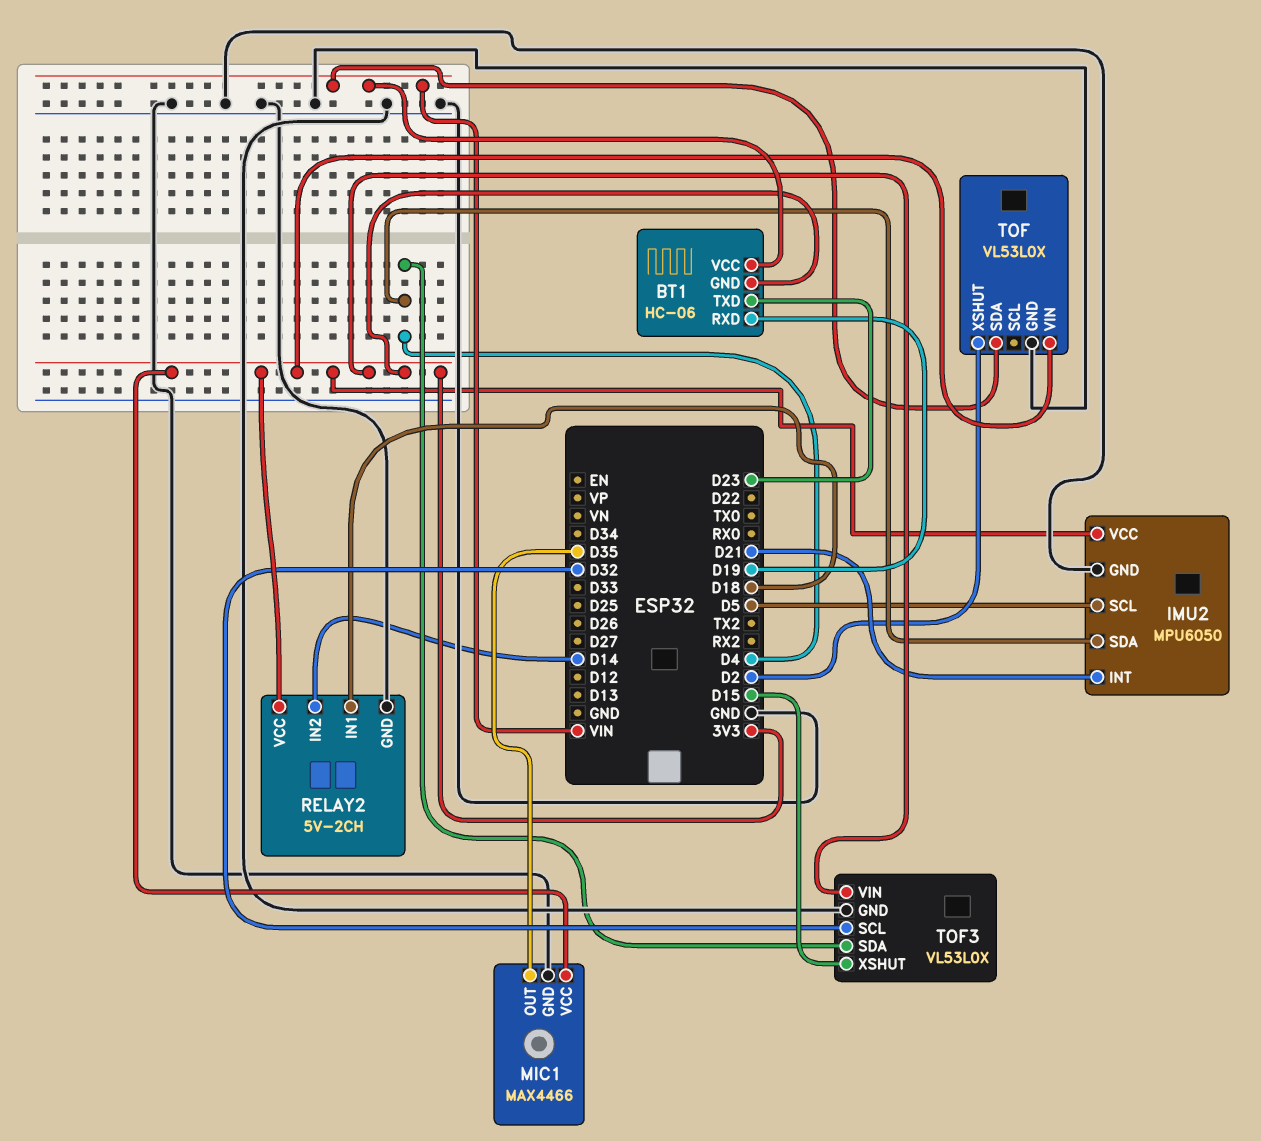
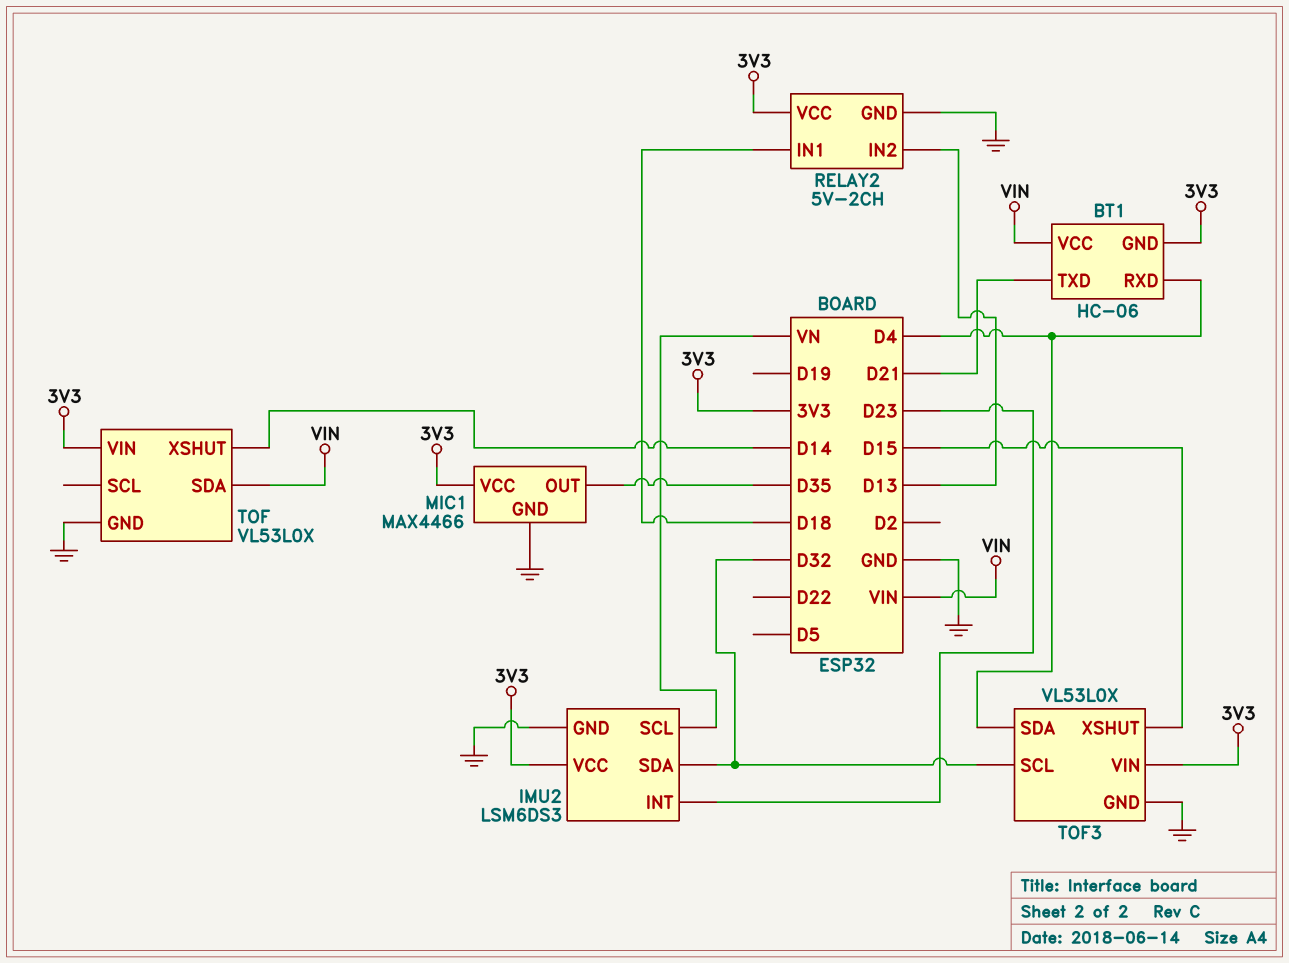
BT1 pin RXD: D19 -> D4
BT1 pin TXD: D23 -> D21
IMU2: MPU6050 -> LSM6DS3
IMU2 pin INT: D21 -> D23
IMU2 pin SCL: D5 -> VN
IMU2 pin SDA: D4 -> D32
RELAY2 pin IN2: D14 -> D13
TOF pin XSHUT: D2 -> D14

